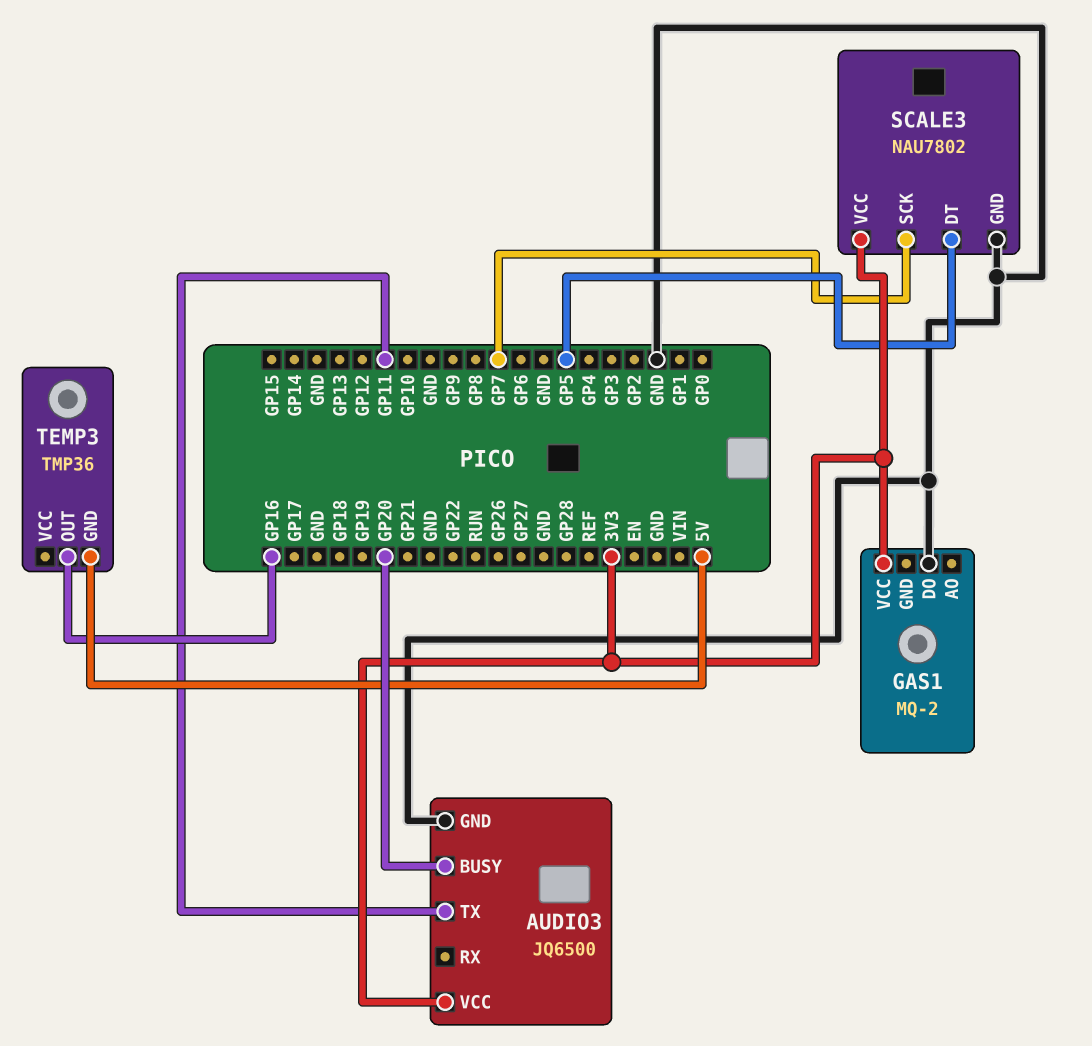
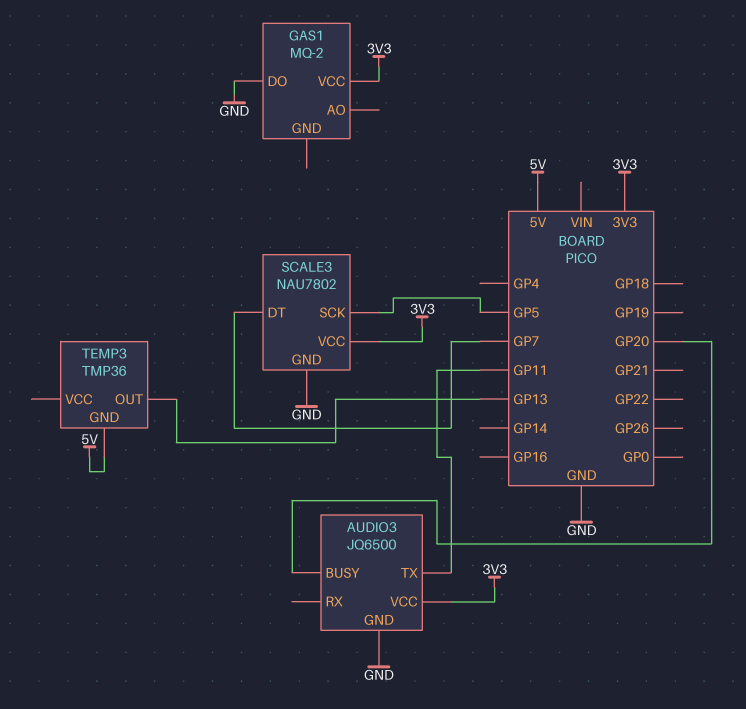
SCALE3 pin DT: GP5 -> GP7
SCALE3 pin SCK: GP7 -> GP5
TEMP3 pin OUT: GP16 -> GP13

